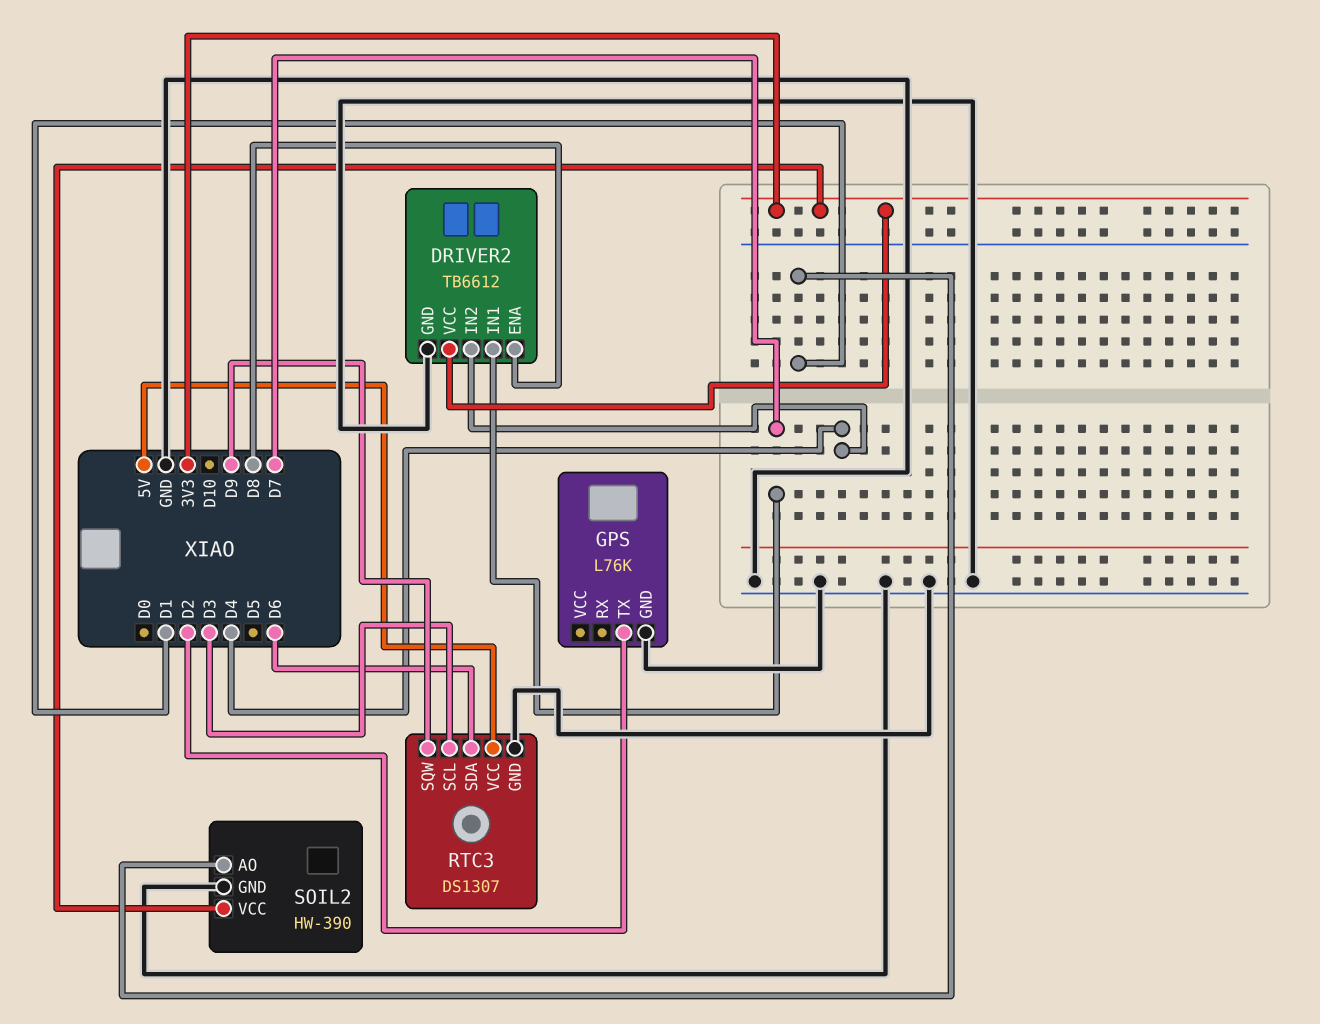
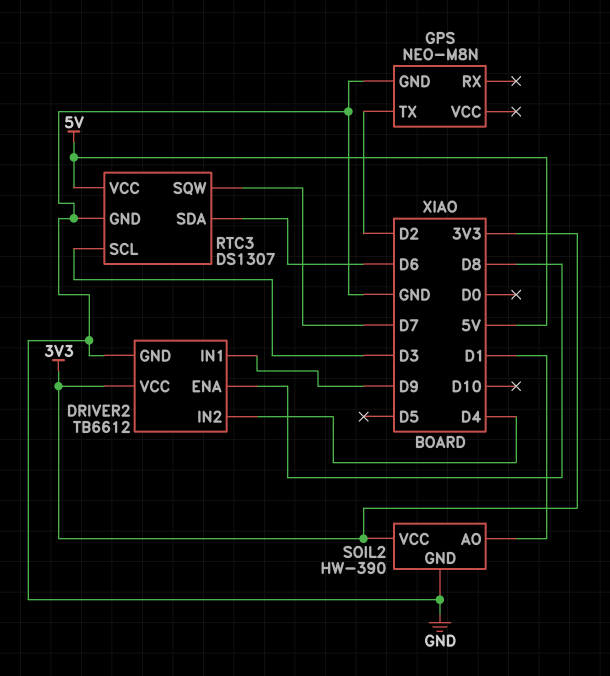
DRIVER2 pin IN1: D7 -> D9
GPS: L76K -> NEO-M8N
RTC3 pin SQW: D9 -> D7

